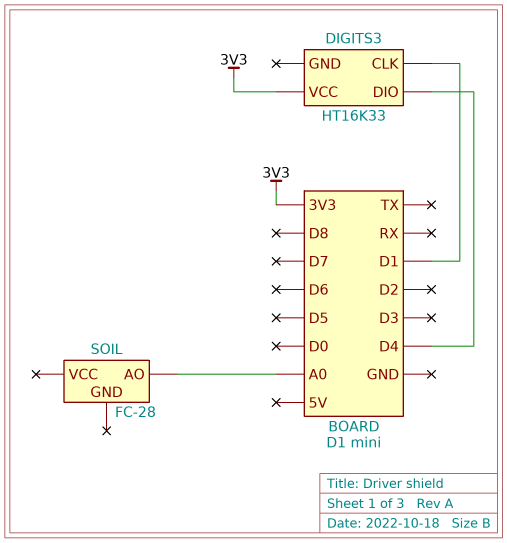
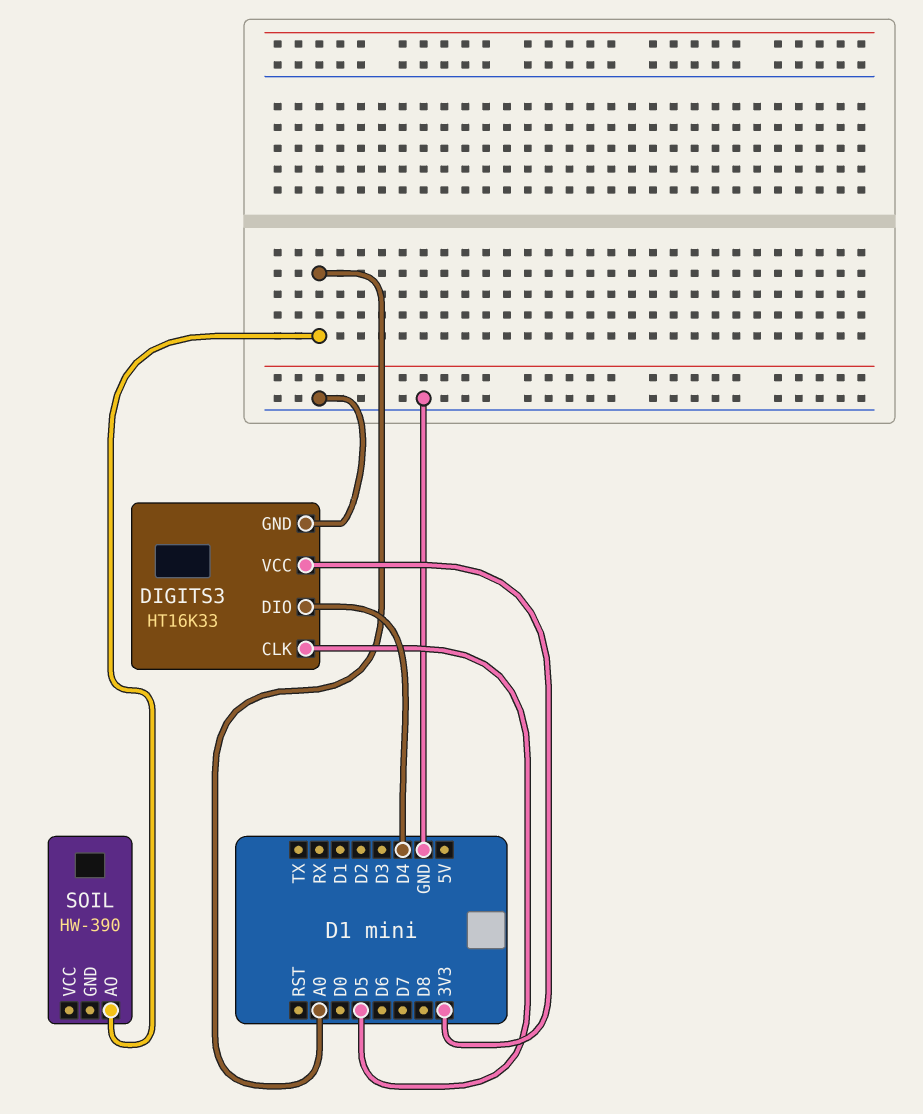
DIGITS3 pin CLK: D1 -> D5
DIGITS3 pin GND: none -> GND
SOIL: FC-28 -> HW-390

